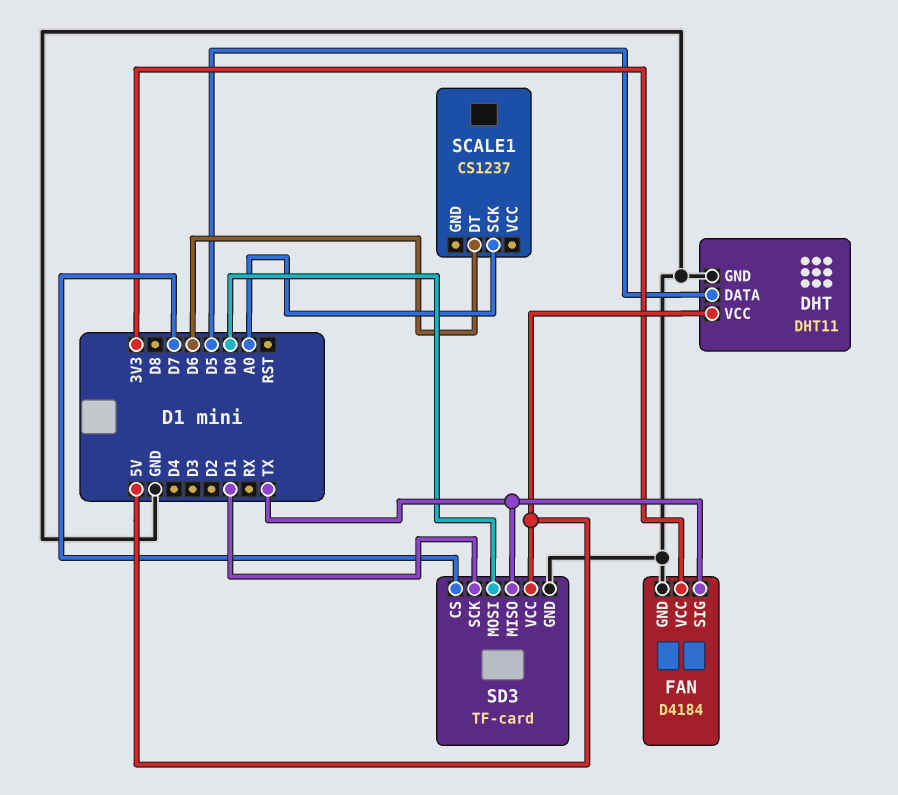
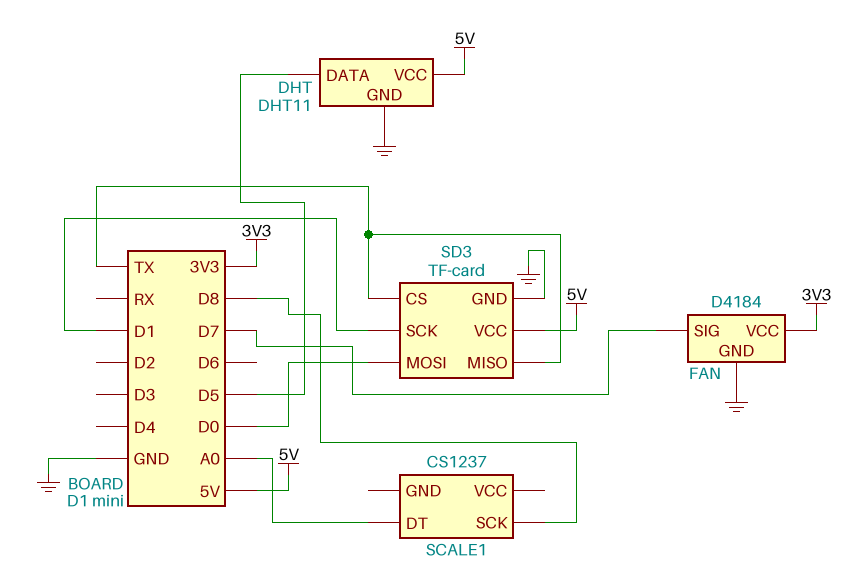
FAN pin SIG: TX -> D7
SCALE1 pin DT: D6 -> A0
SCALE1 pin SCK: A0 -> D8
SD3 pin CS: D7 -> TX

